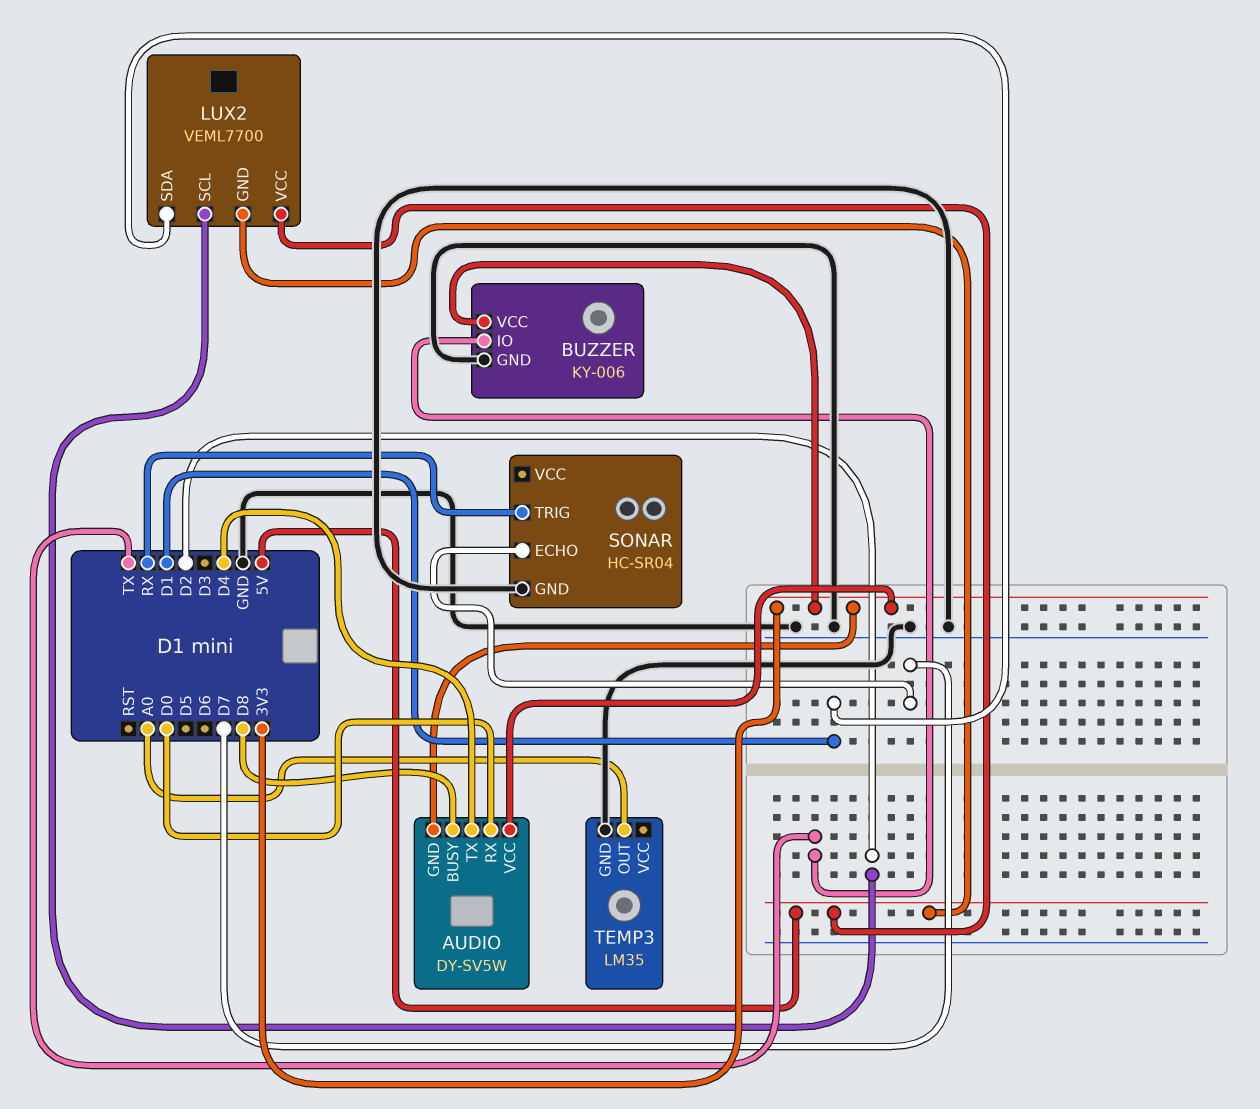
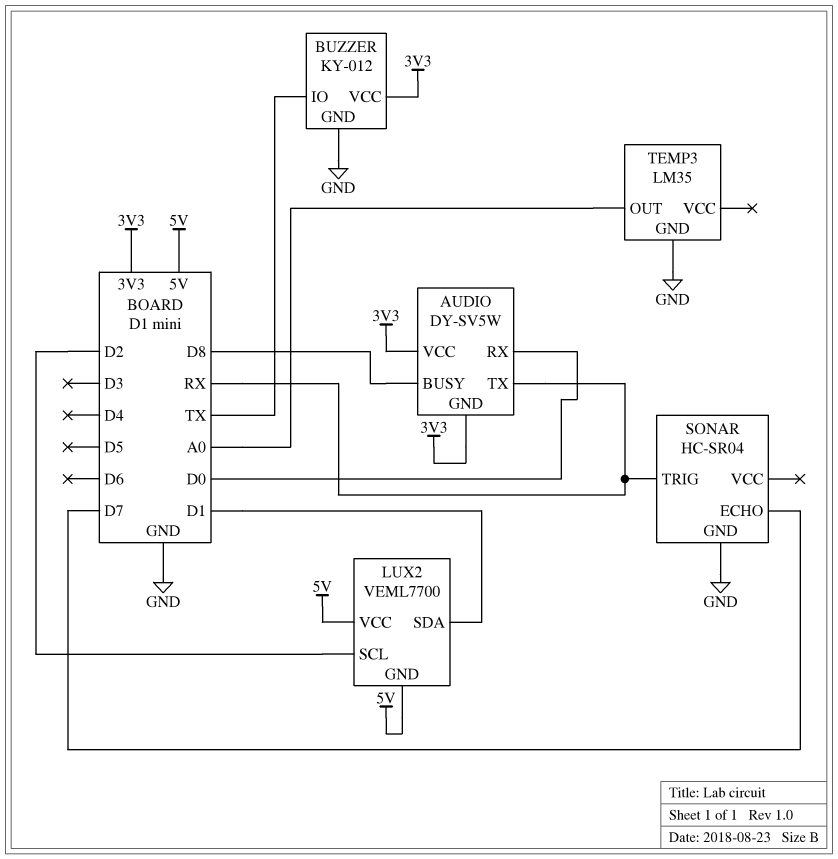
AUDIO pin TX: D4 -> RX
BUZZER: KY-006 -> KY-012

